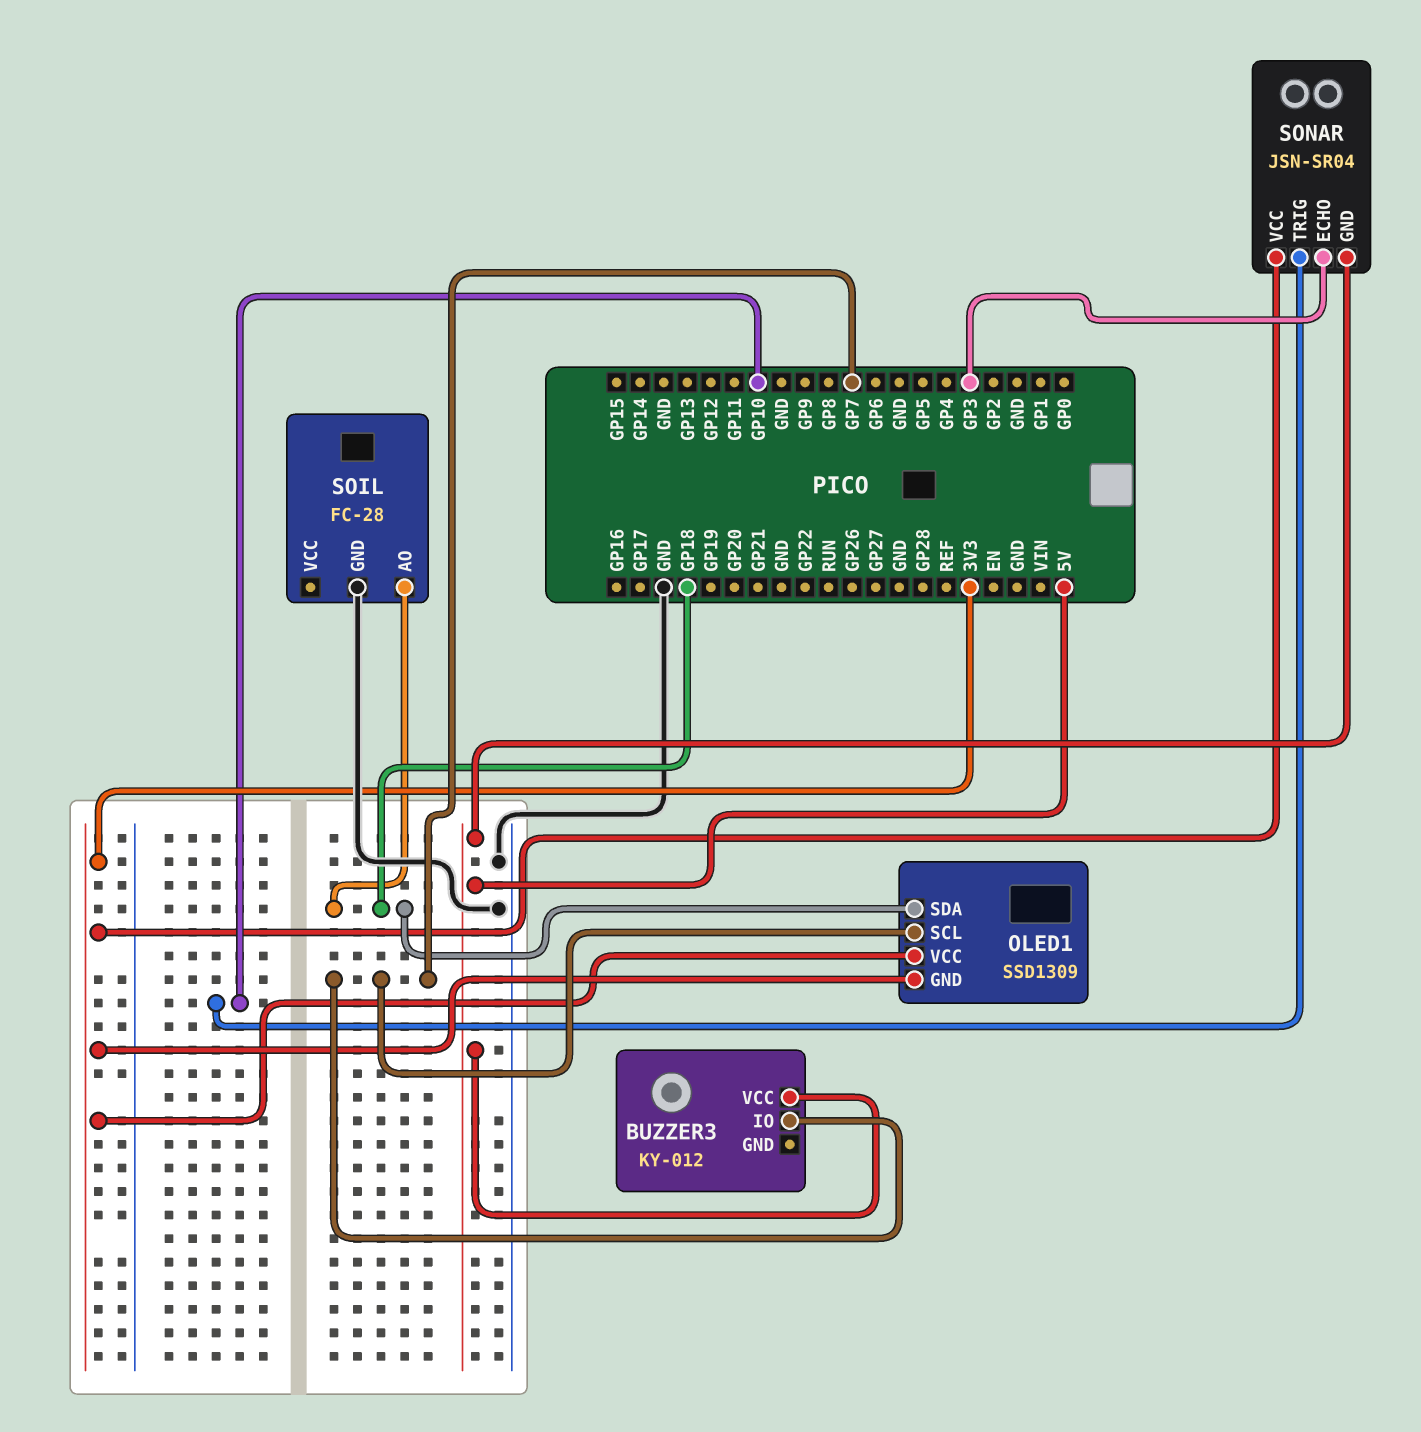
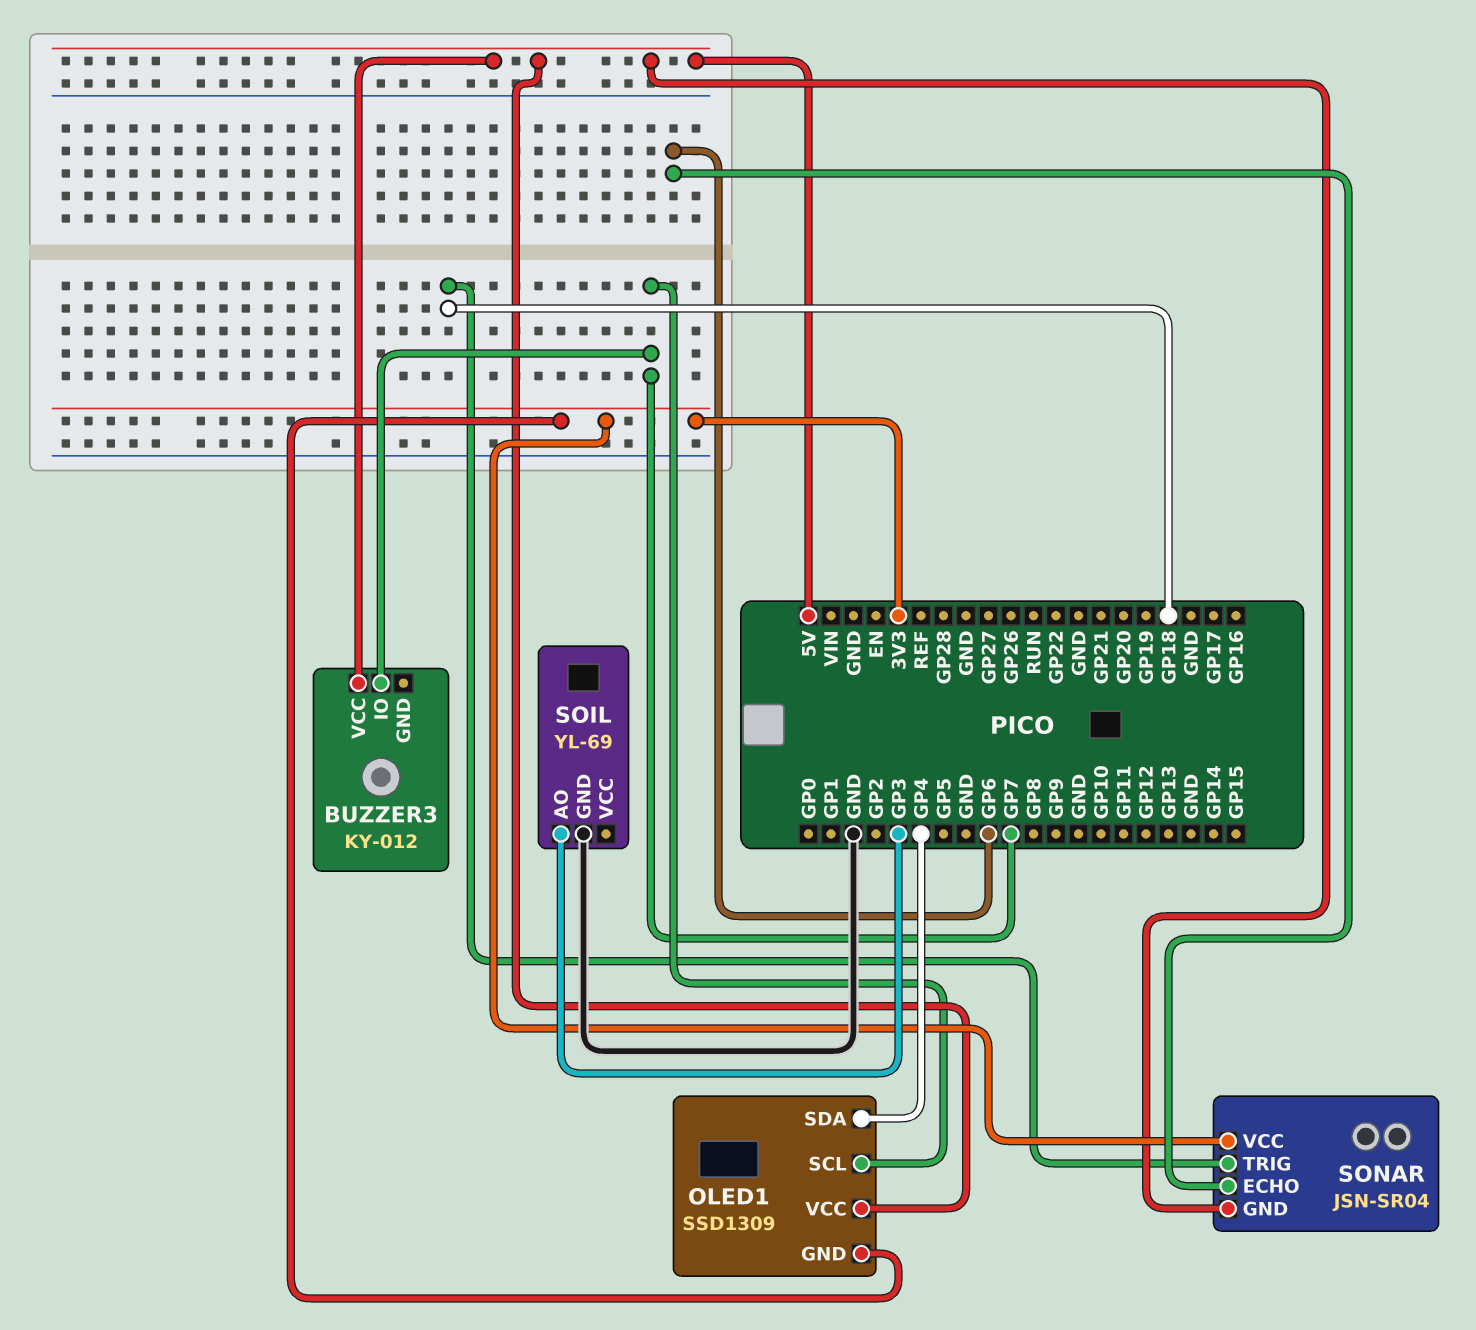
OLED1 pin SDA: GP18 -> GP4
OLED1 pin VCC: 3V3 -> 5V
SOIL: FC-28 -> YL-69
SOIL pin AO: GP18 -> GP3
SONAR pin ECHO: GP3 -> GP6
SONAR pin TRIG: GP10 -> GP18

